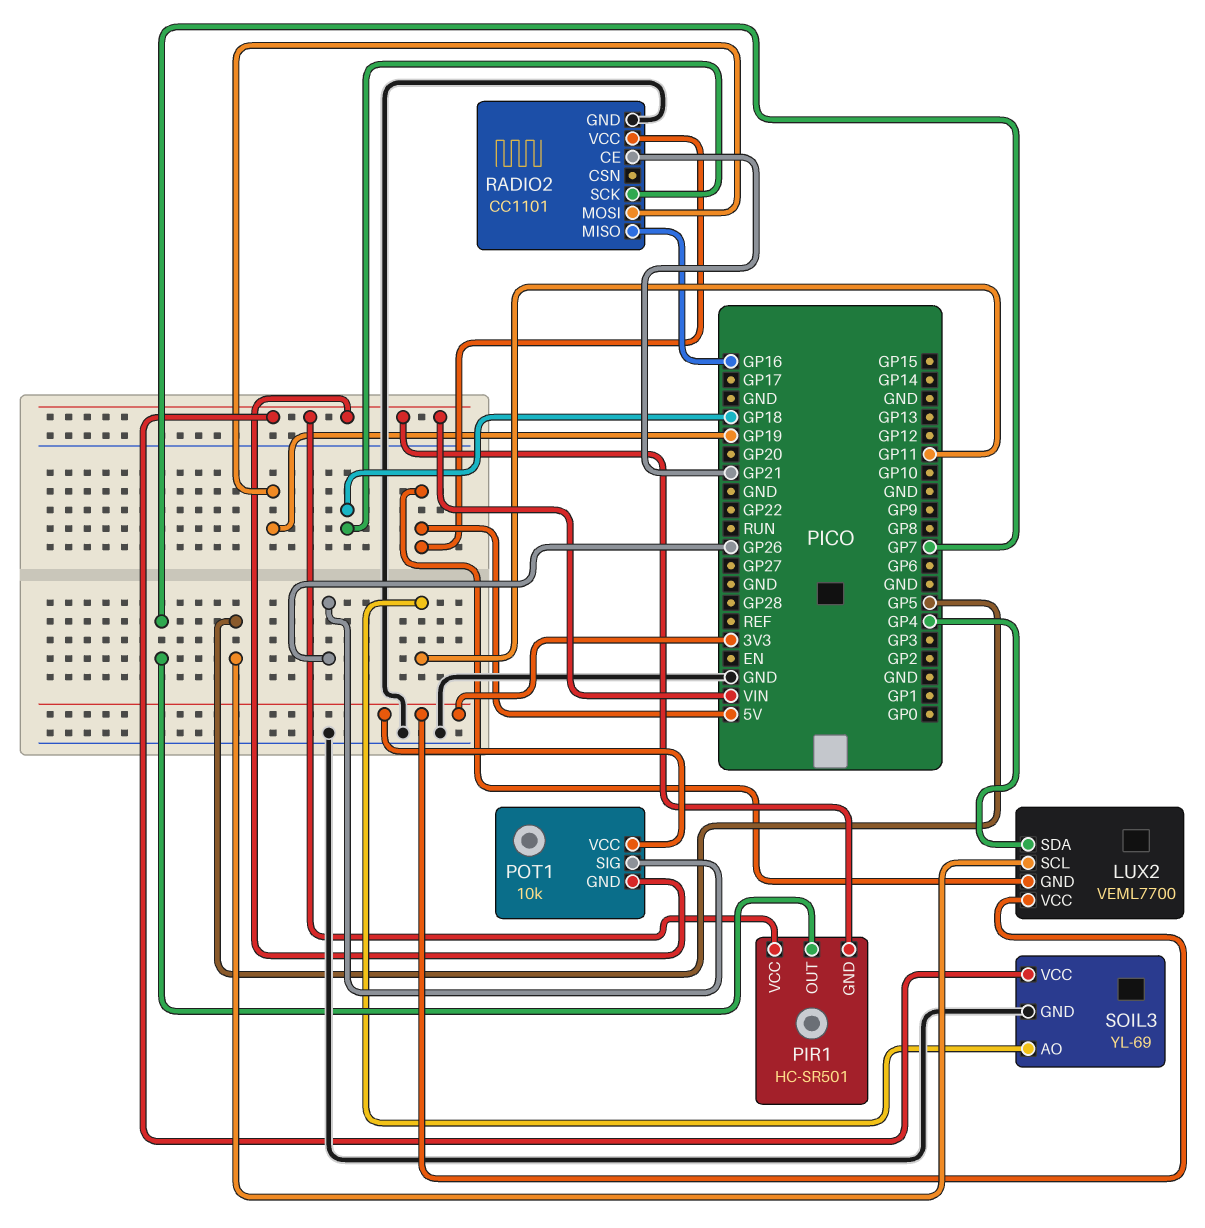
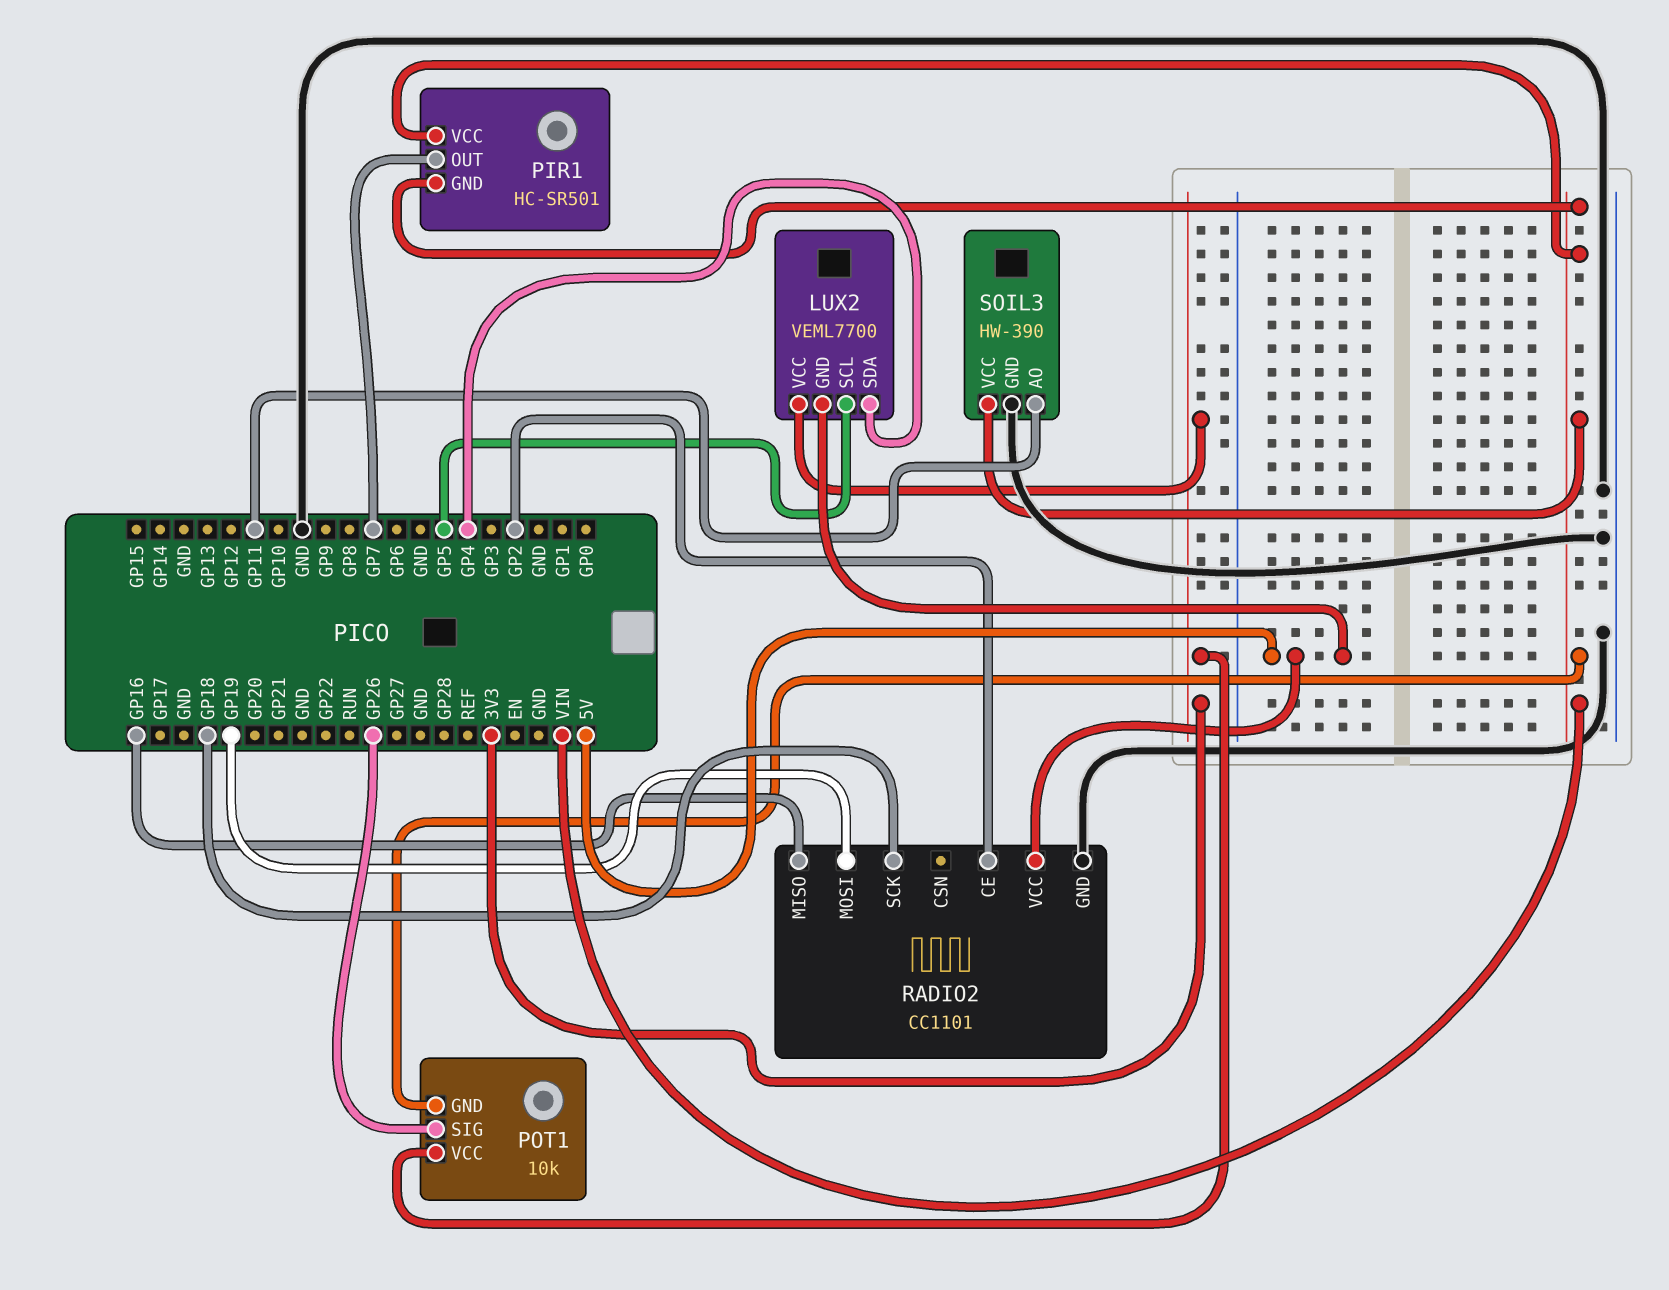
RADIO2 pin CE: GP21 -> GP2
SOIL3: YL-69 -> HW-390

